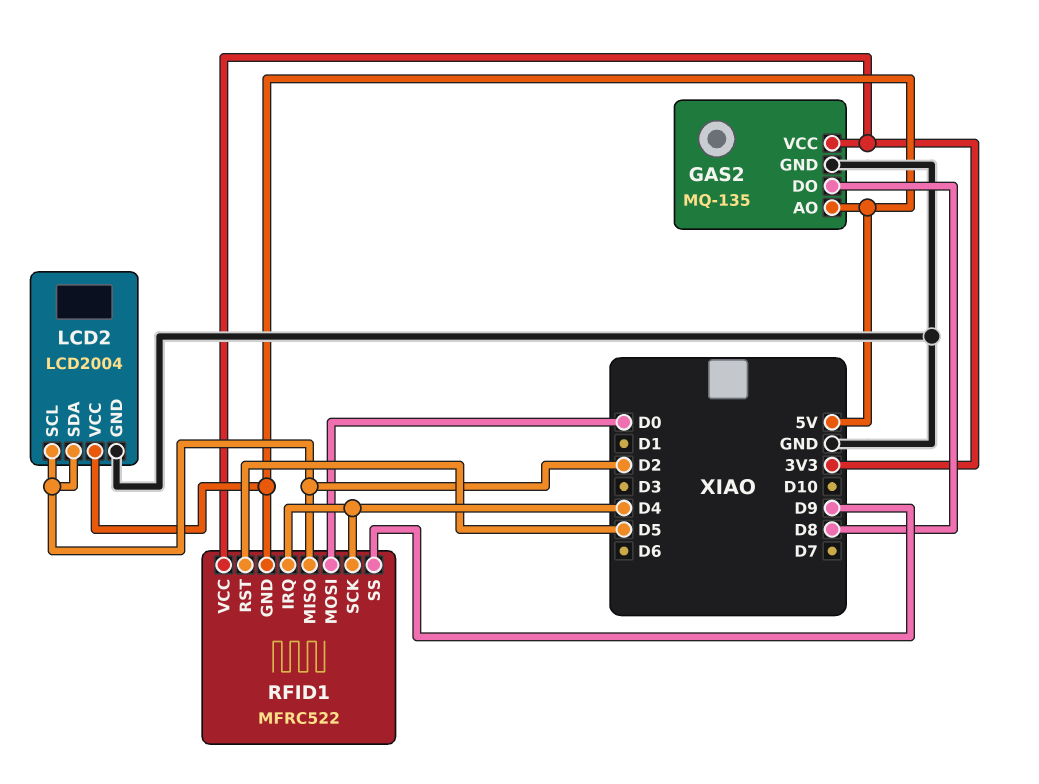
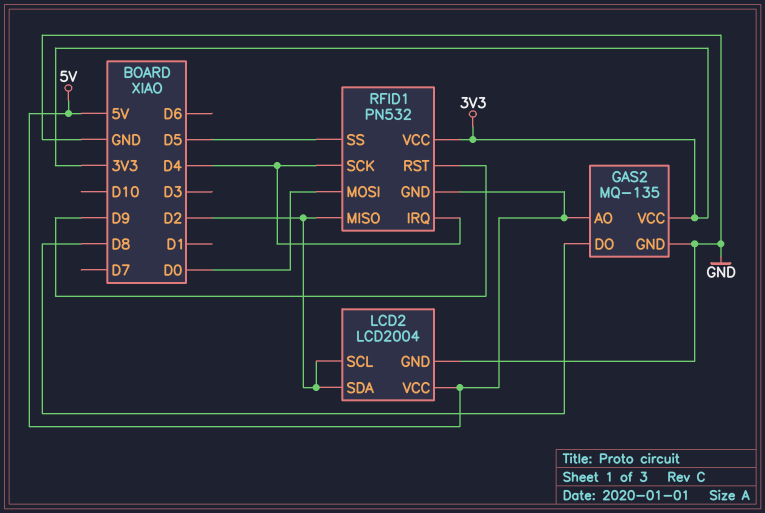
RFID1: MFRC522 -> PN532
RFID1 pin RST: D5 -> D9
RFID1 pin SS: D9 -> D5

